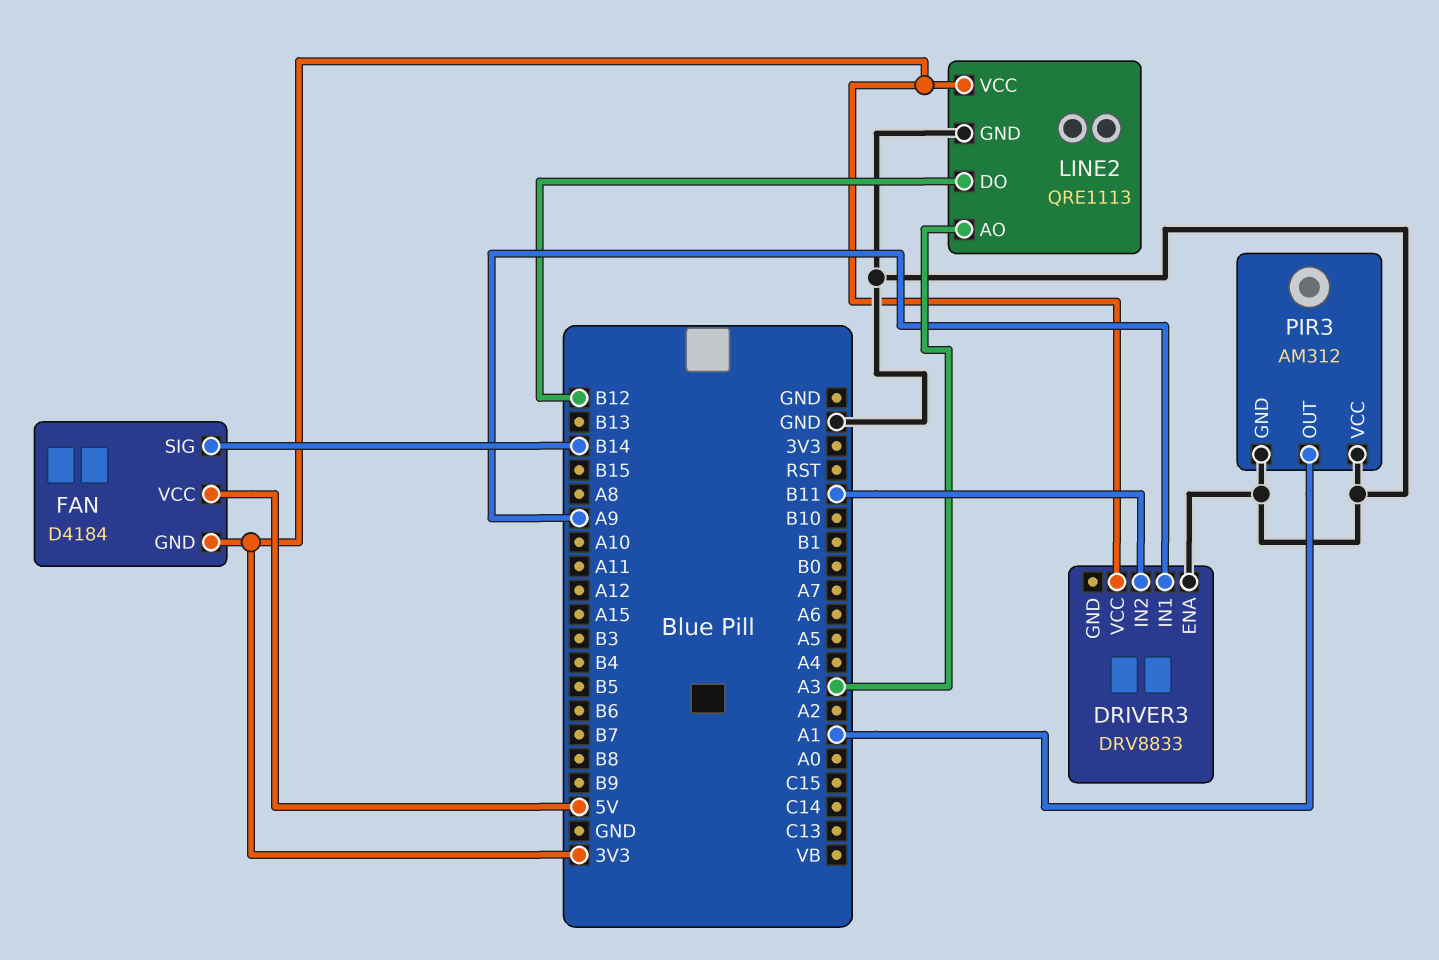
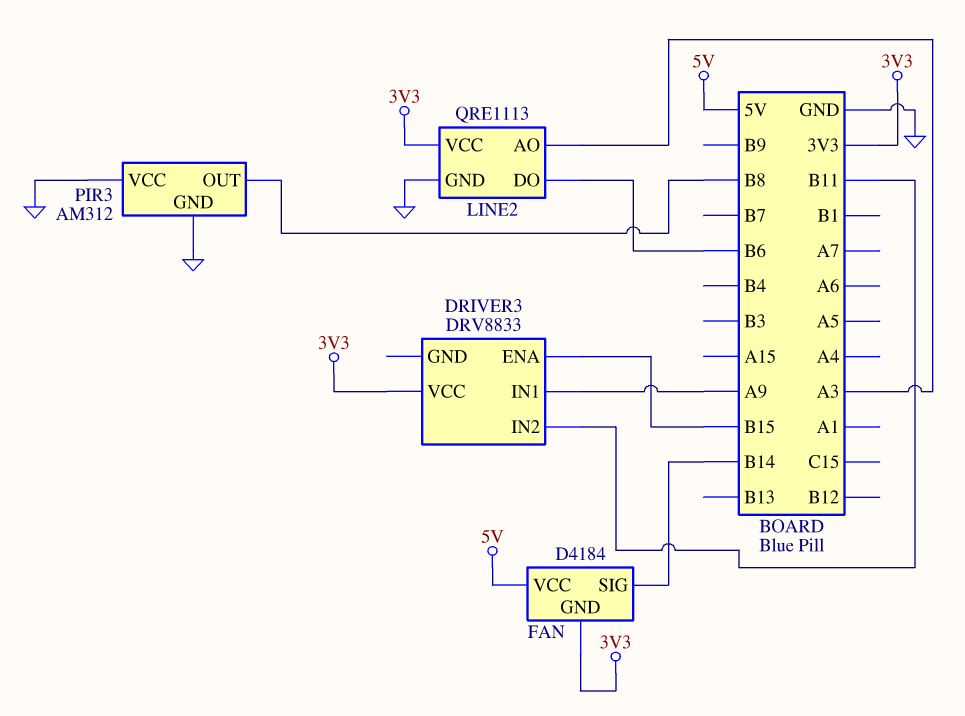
DRIVER3 pin ENA: GND -> B15
LINE2 pin DO: B12 -> B6
PIR3 pin OUT: A1 -> B8

